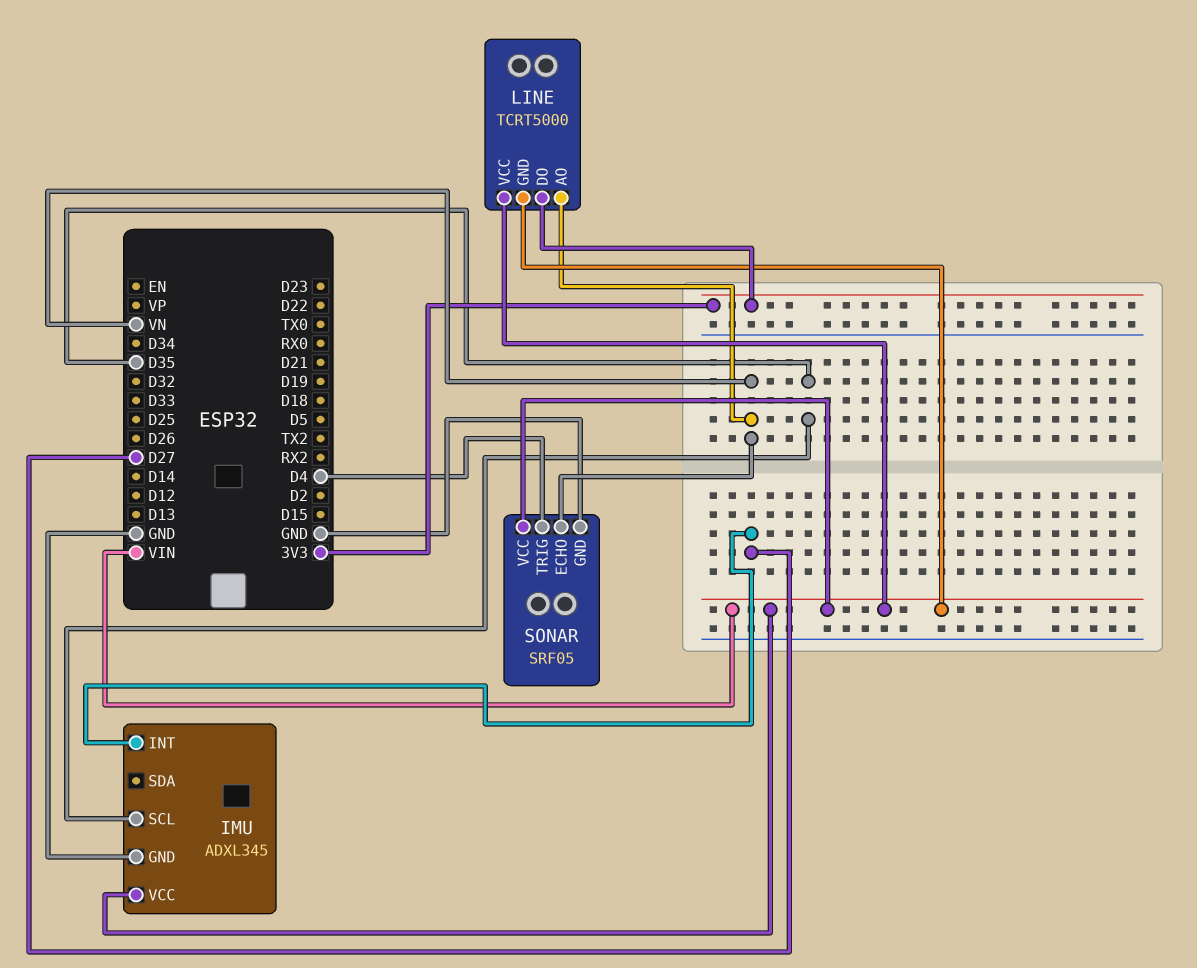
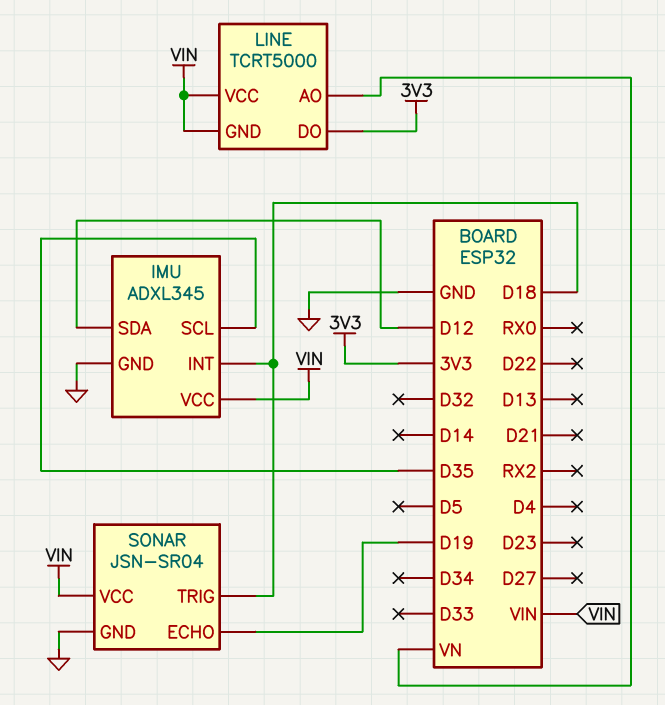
IMU pin INT: D27 -> D18
IMU pin SDA: none -> D12
SONAR: SRF05 -> JSN-SR04
SONAR pin ECHO: VN -> D19
SONAR pin TRIG: D4 -> D18

